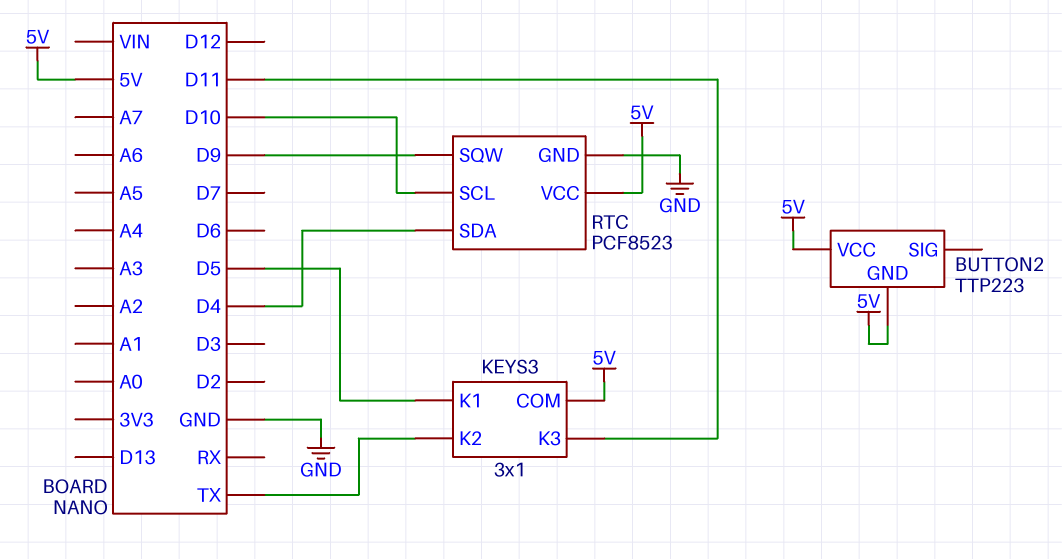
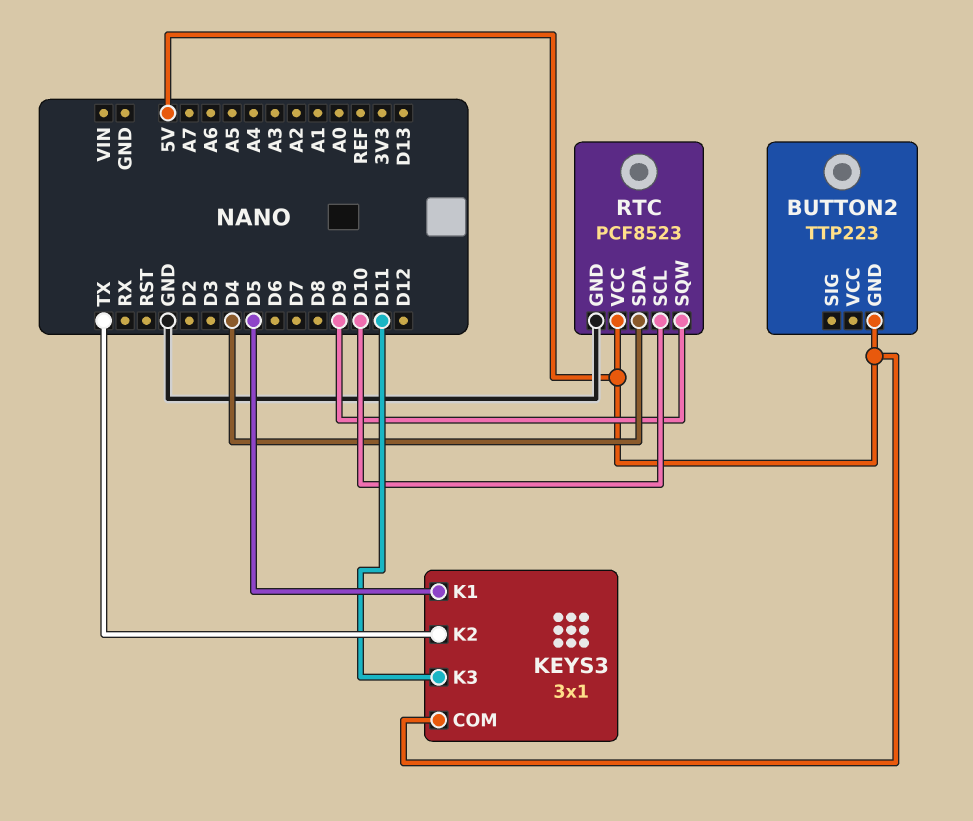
BUTTON2 pin VCC: 5V -> none

